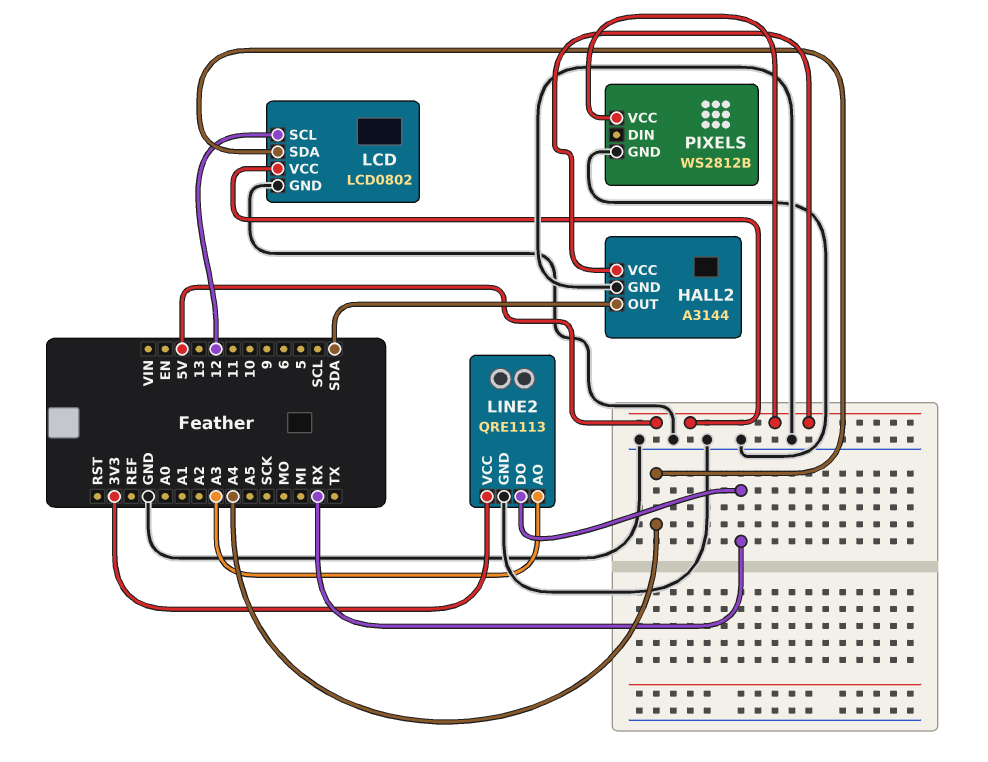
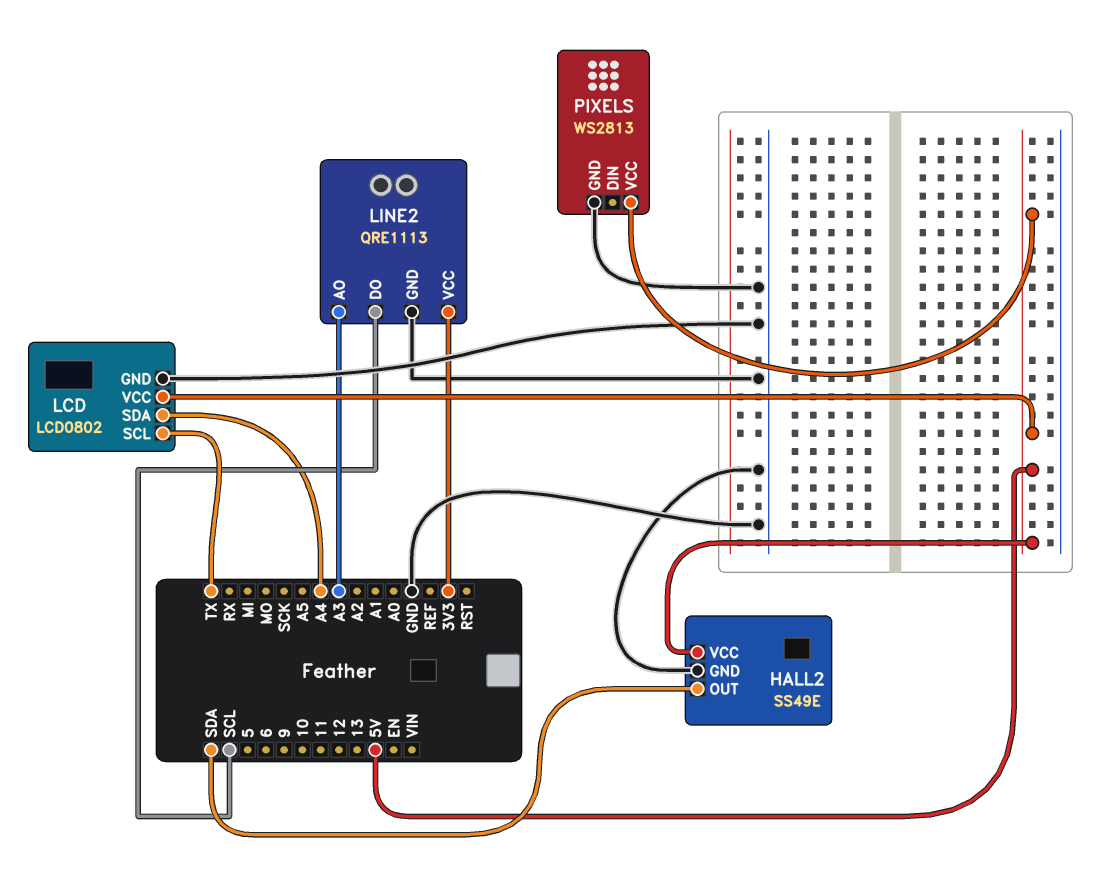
HALL2: A3144 -> SS49E
LCD pin SCL: 12 -> TX
LINE2 pin DO: RX -> SCL
PIXELS: WS2812B -> WS2813

